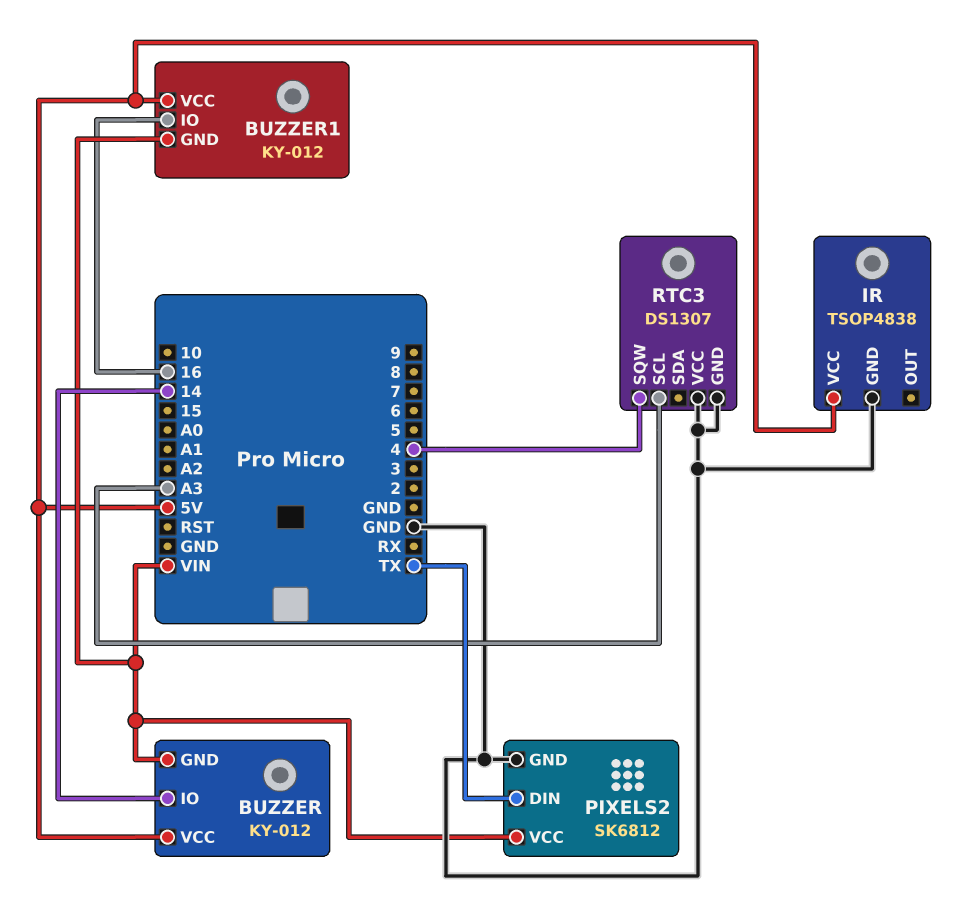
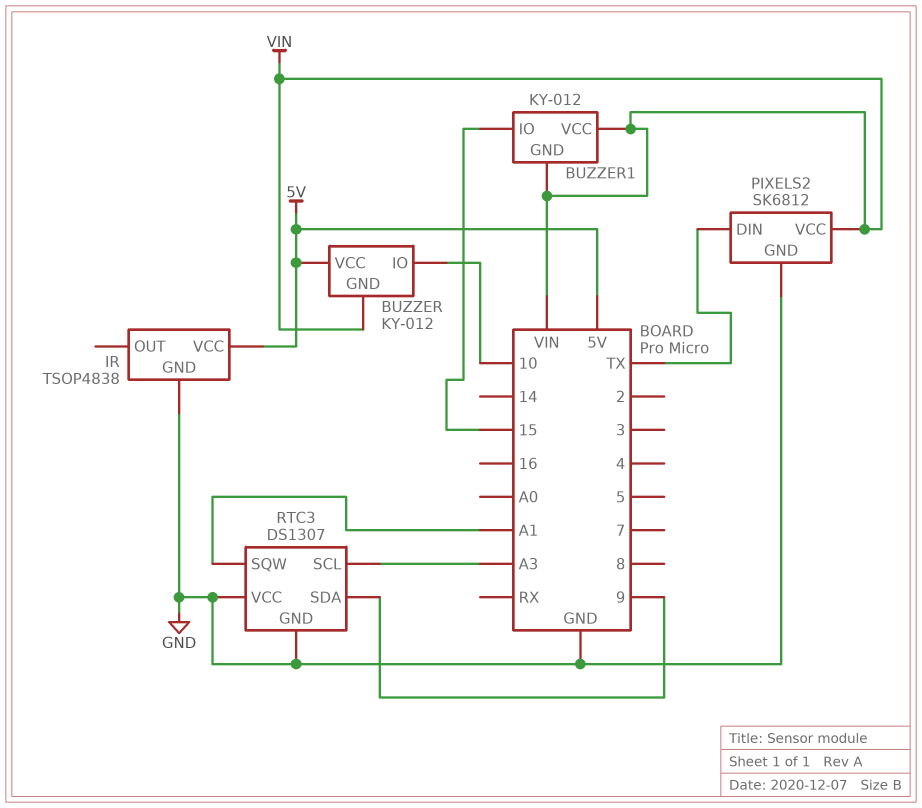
BUZZER pin IO: 14 -> 10
BUZZER1 pin IO: 16 -> 15
BUZZER1 pin VCC: 5V -> VIN
RTC3 pin SDA: none -> 9
RTC3 pin SQW: 4 -> A1

